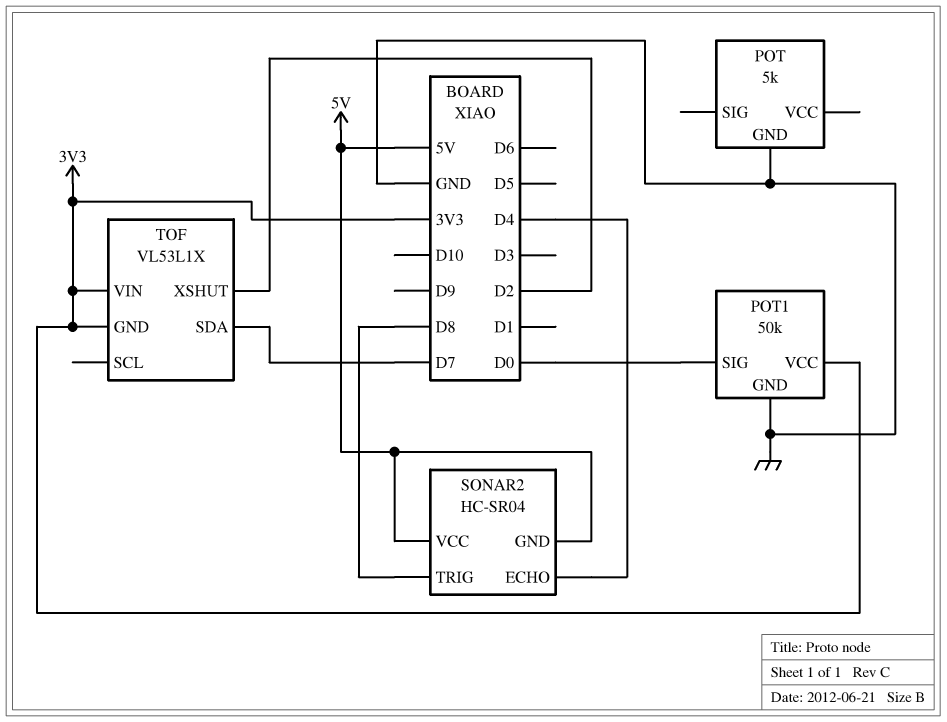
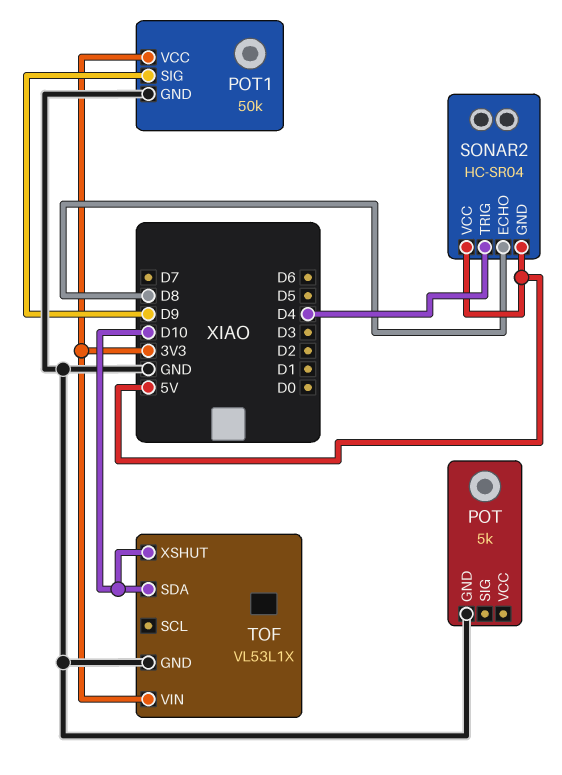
POT1 pin SIG: D0 -> D9
SONAR2 pin ECHO: D4 -> D8
SONAR2 pin TRIG: D8 -> D4
TOF pin GND: 3V3 -> GND
TOF pin SDA: D7 -> D10
TOF pin XSHUT: D2 -> D10

